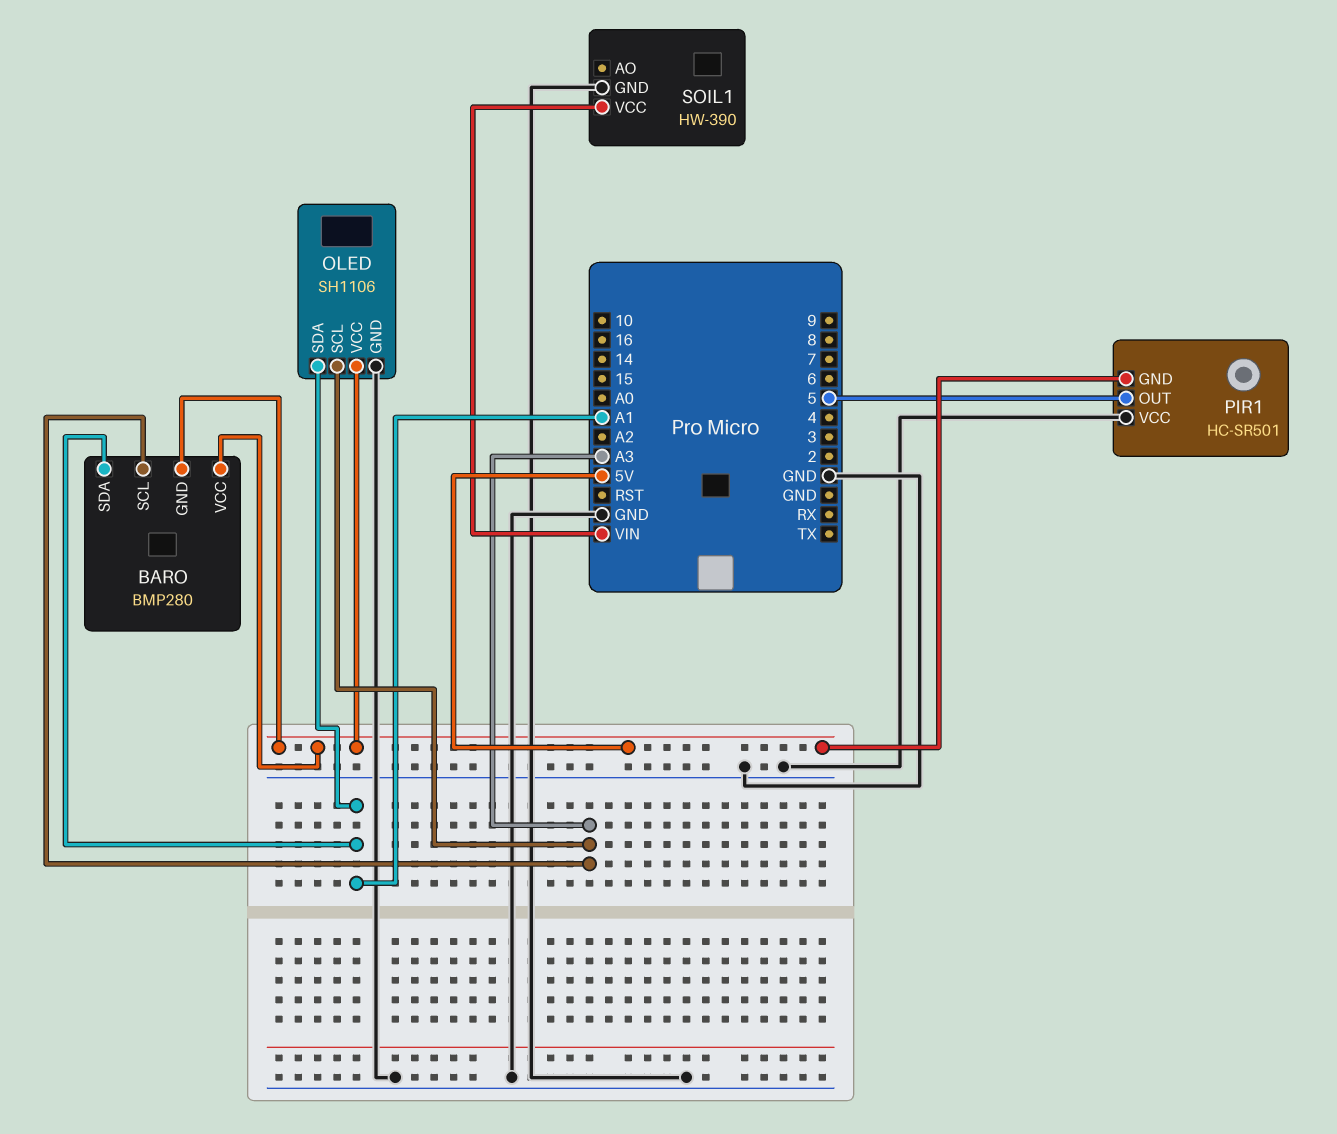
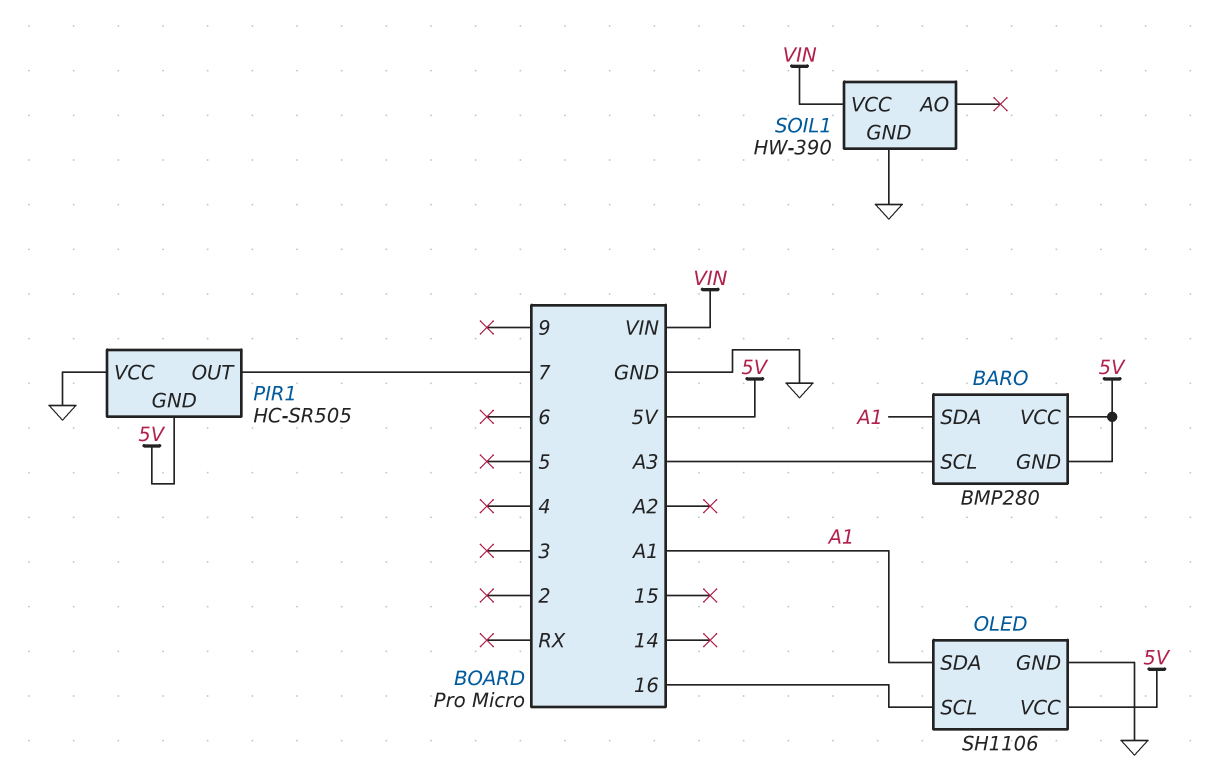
OLED pin SCL: A3 -> 16
PIR1: HC-SR501 -> HC-SR505
PIR1 pin OUT: 5 -> 7

